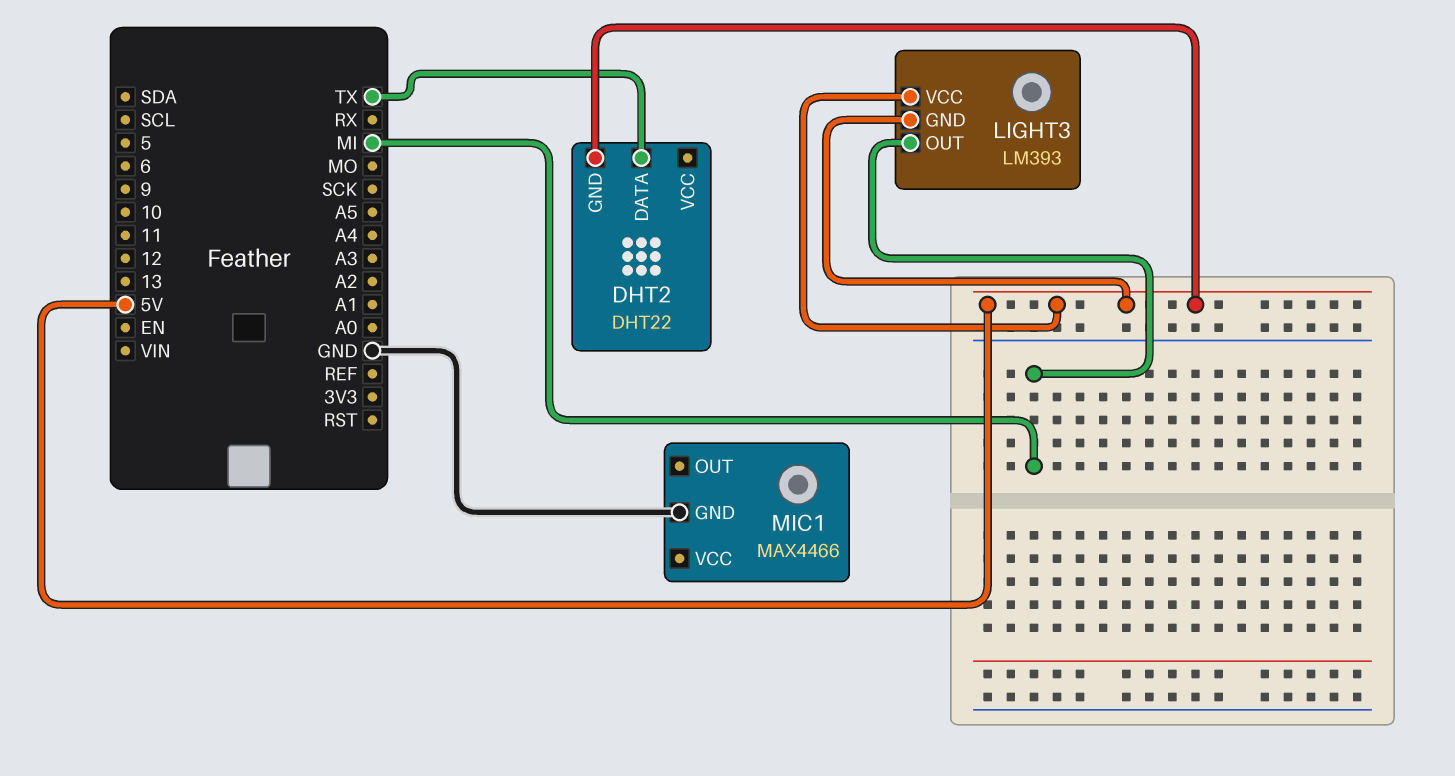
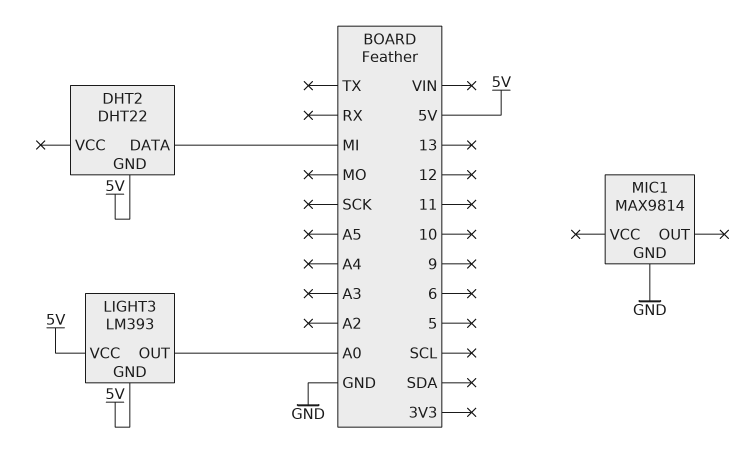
DHT2 pin DATA: TX -> MI
LIGHT3 pin OUT: MI -> A0
MIC1: MAX4466 -> MAX9814

